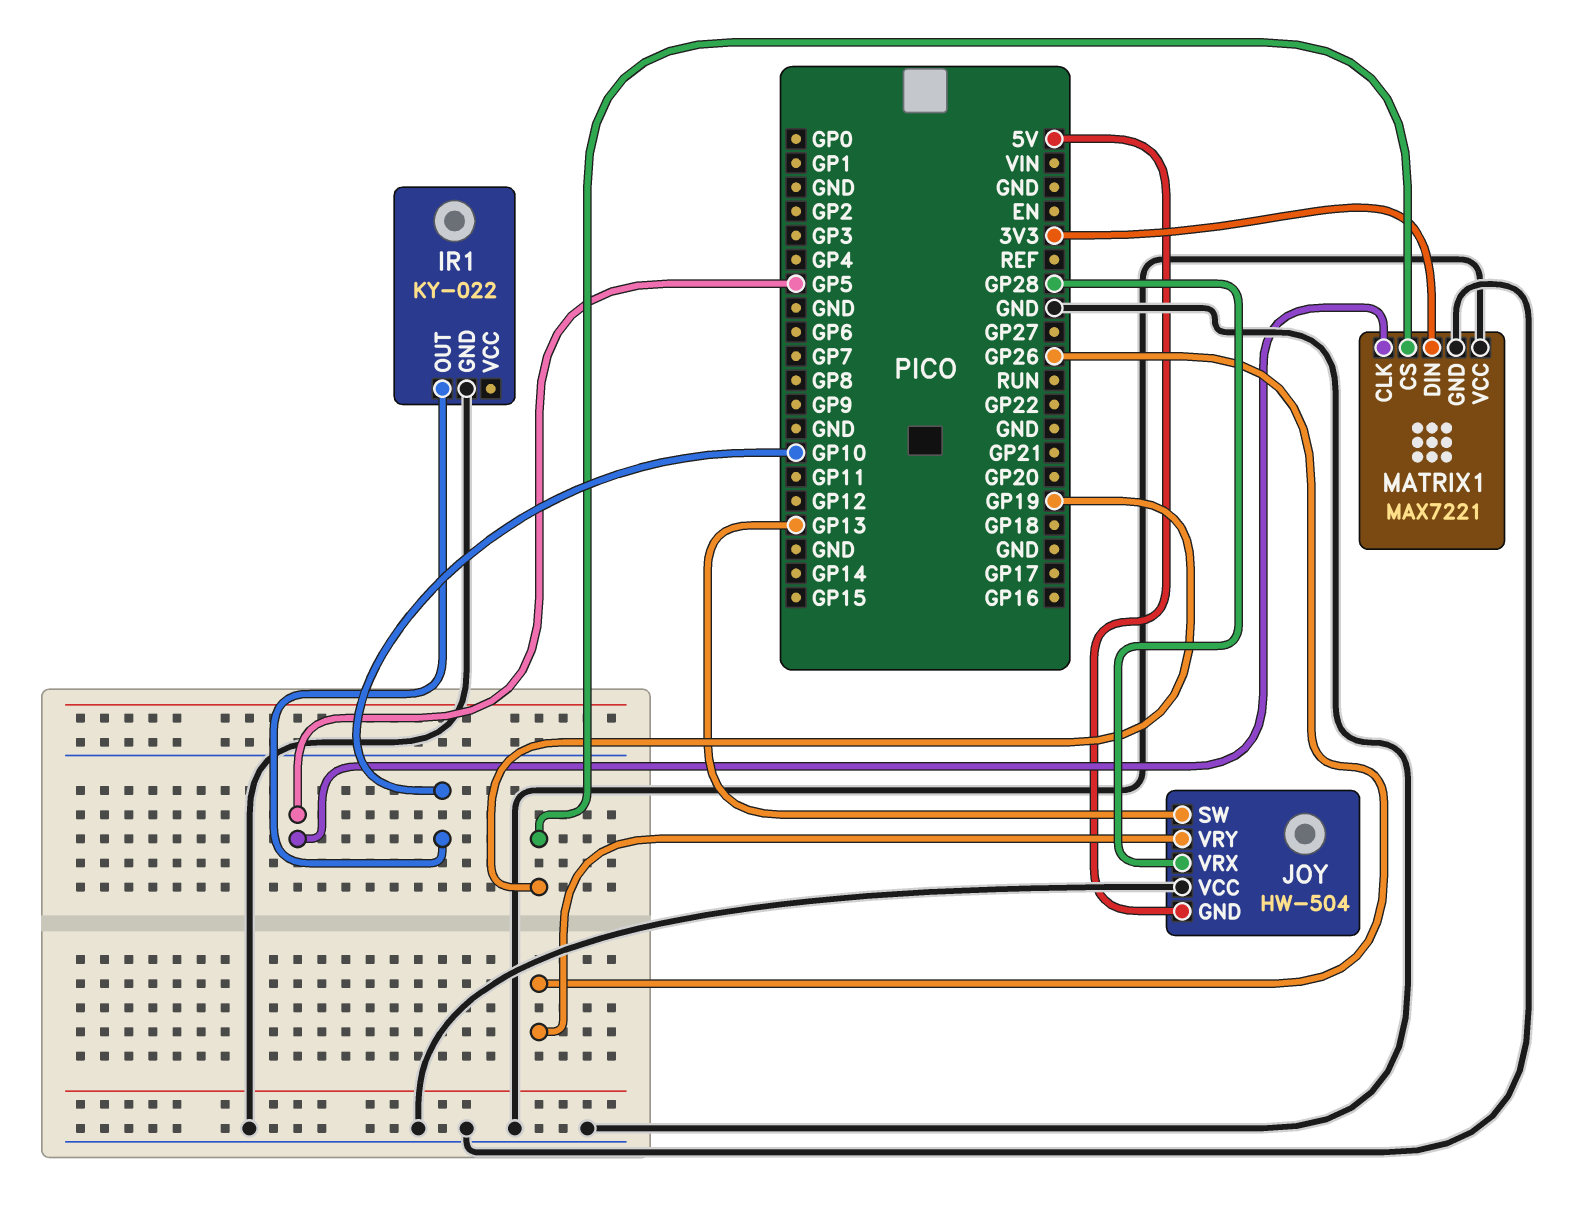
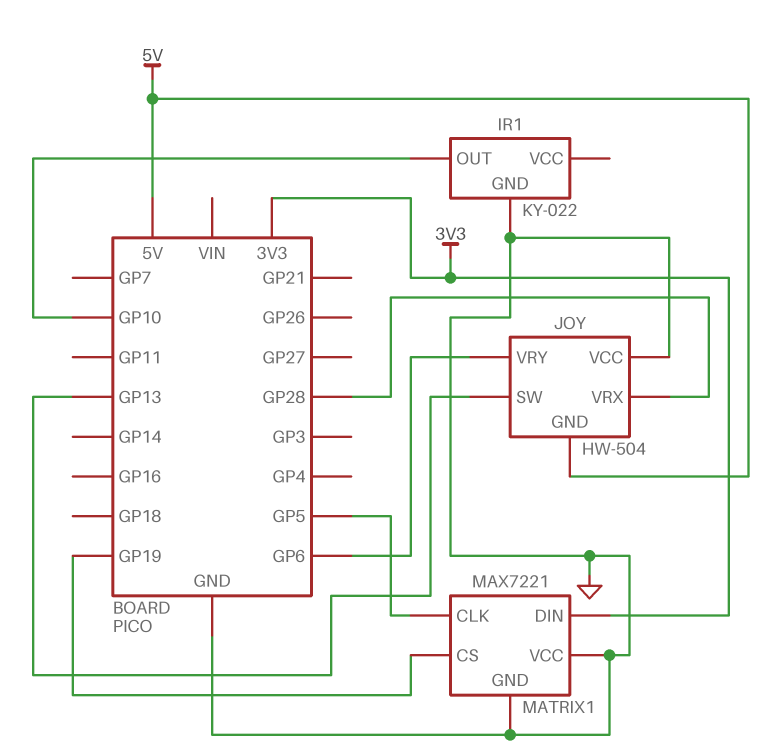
JOY pin VRY: GP26 -> GP6

